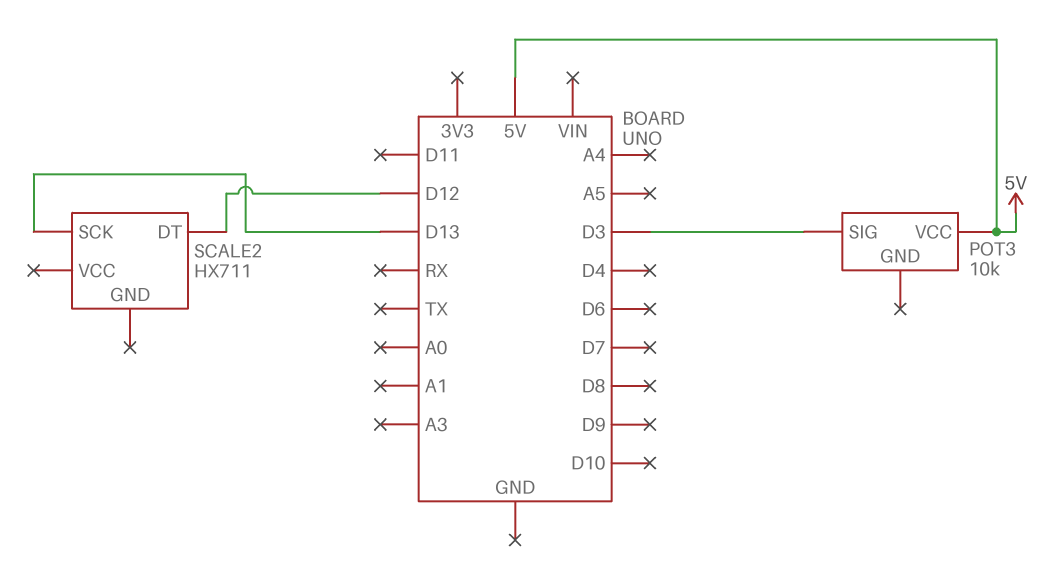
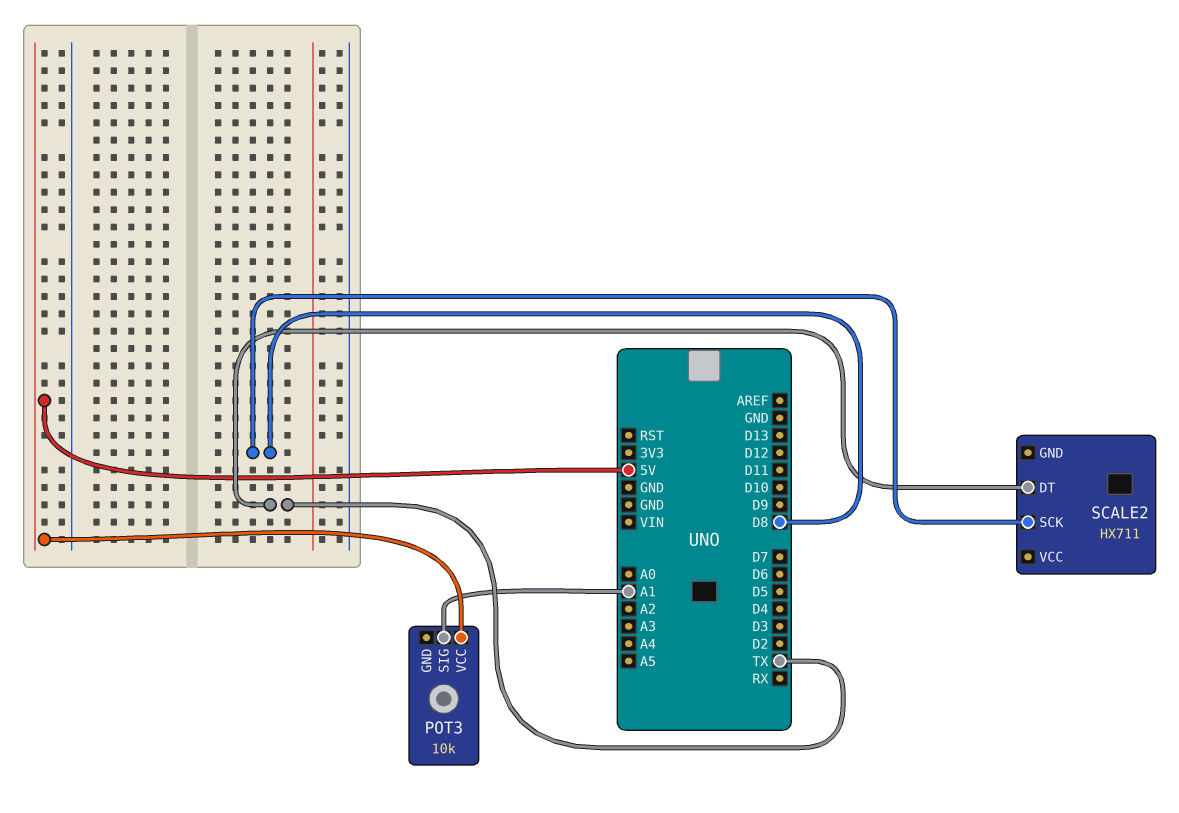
POT3 pin SIG: D3 -> A1
SCALE2 pin DT: D12 -> TX
SCALE2 pin SCK: D13 -> D8

